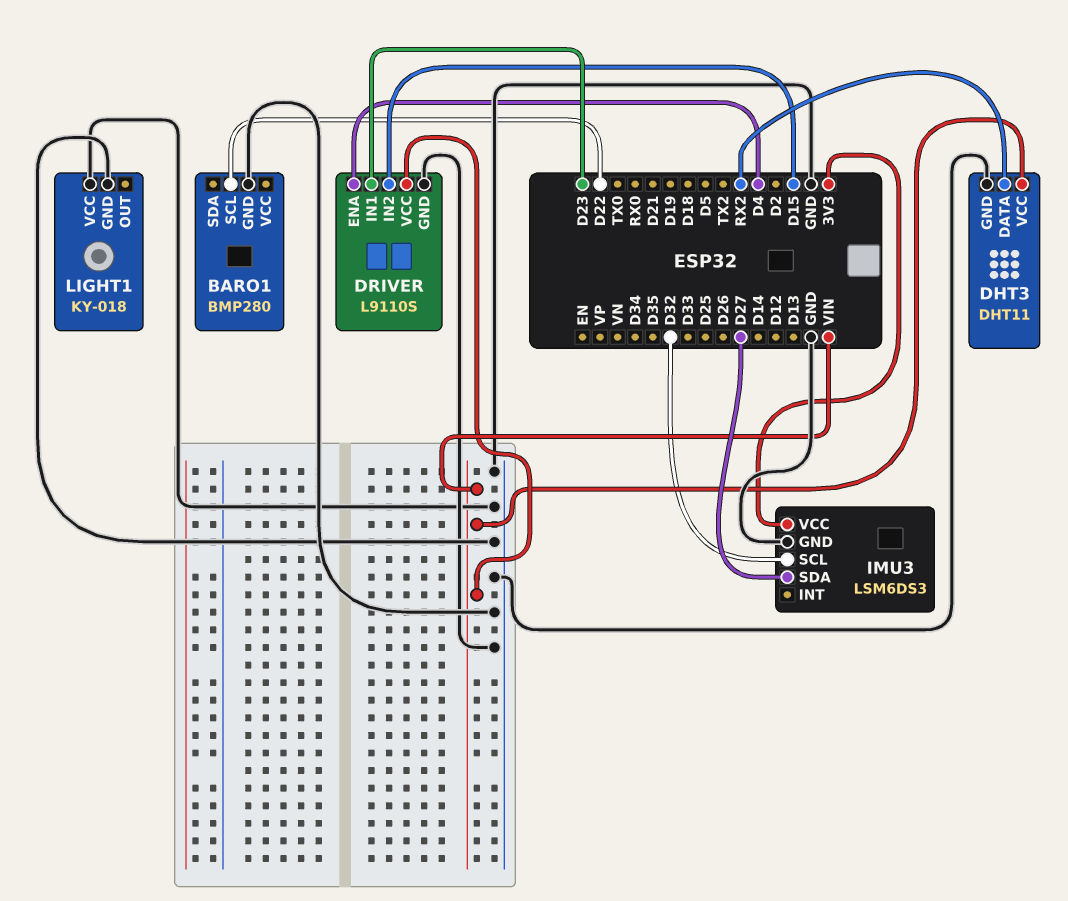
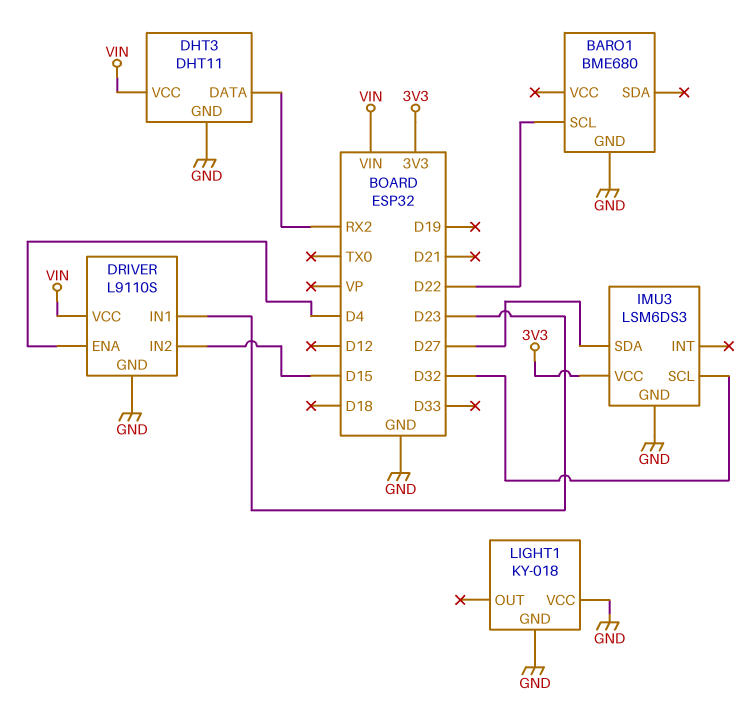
BARO1: BMP280 -> BME680

